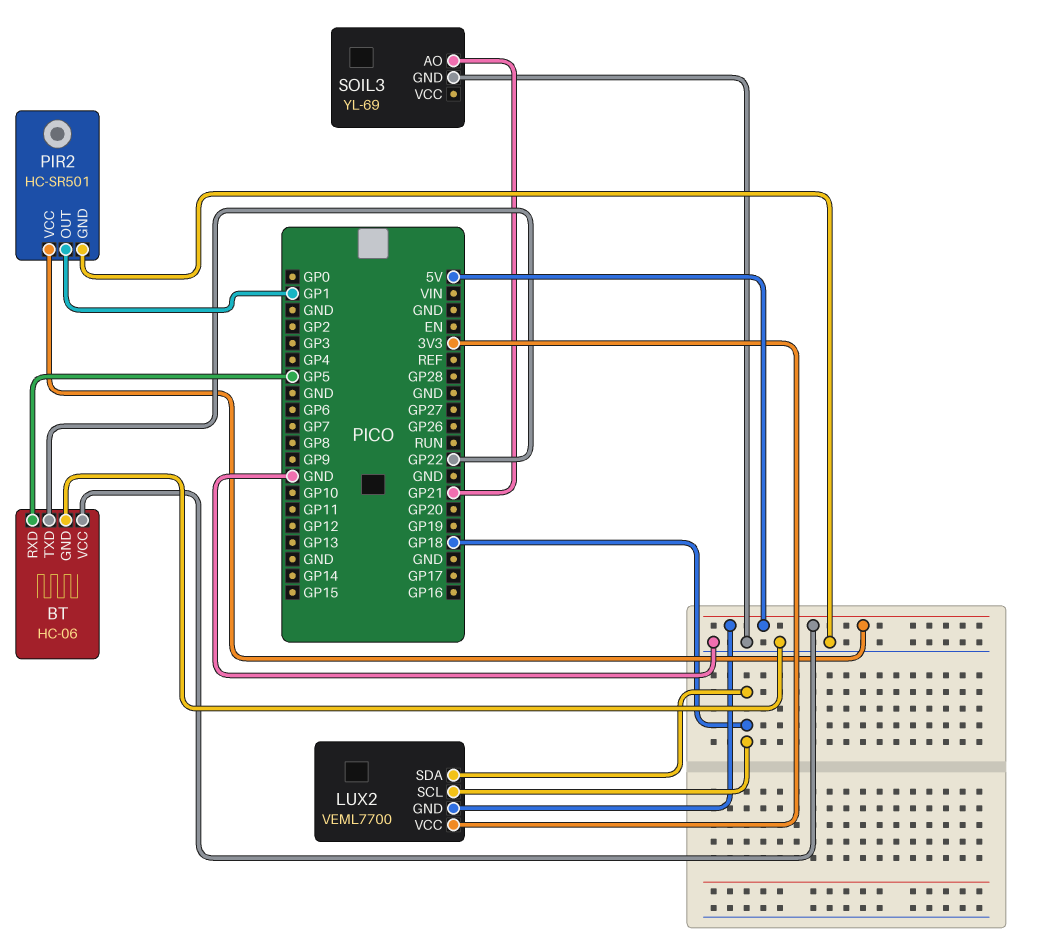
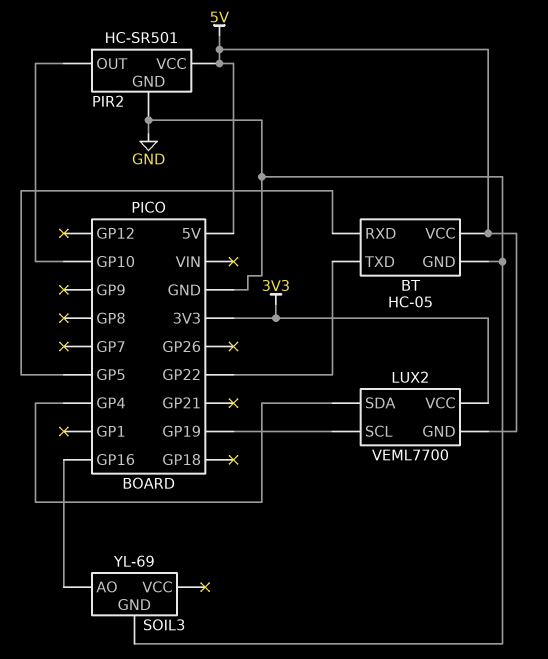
BT: HC-06 -> HC-05
LUX2 pin SCL: GP18 -> GP19
LUX2 pin SDA: GP18 -> GP4
PIR2 pin OUT: GP1 -> GP10
SOIL3 pin AO: GP21 -> GP16

